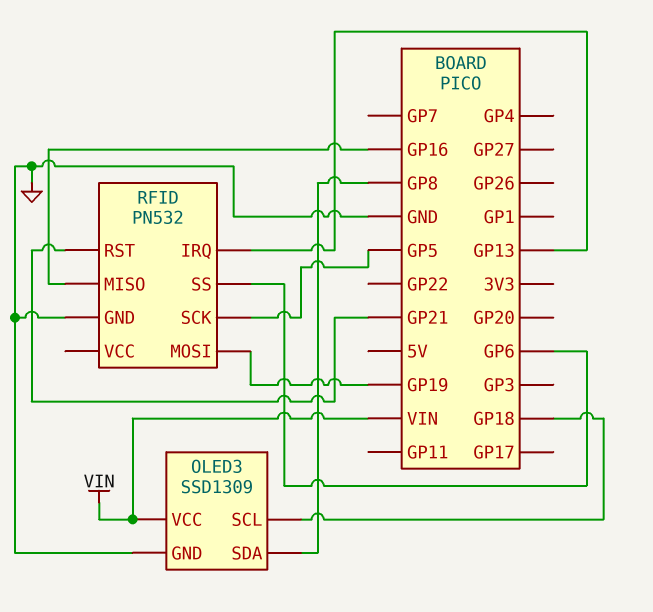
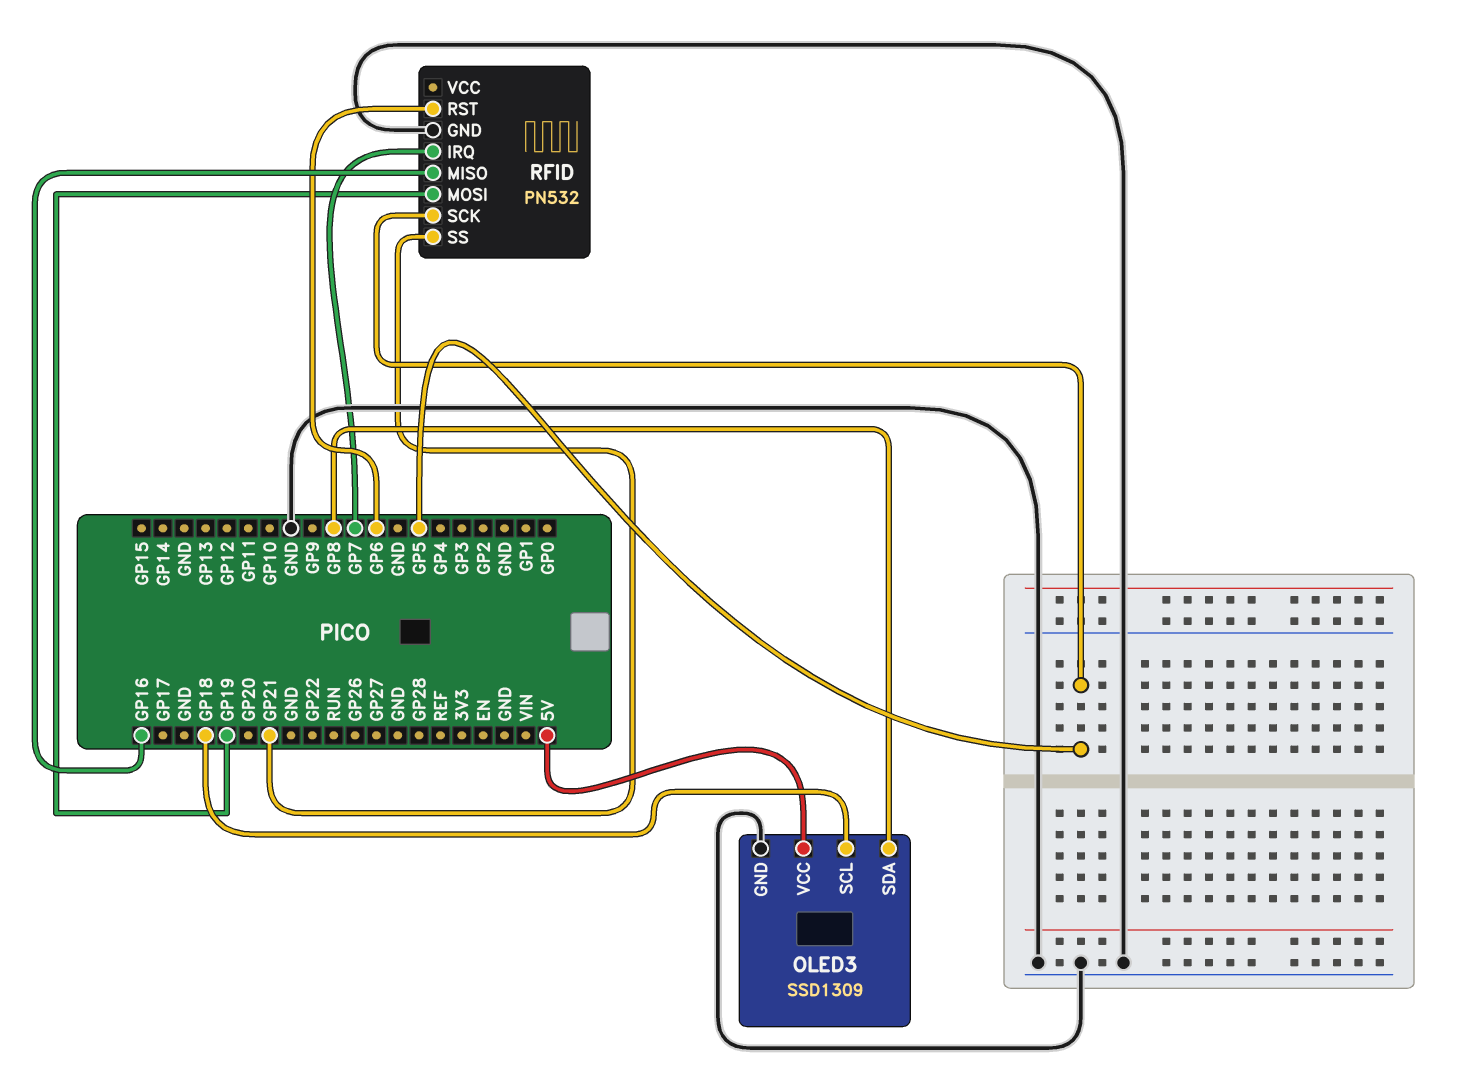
OLED3 pin VCC: VIN -> 5V
RFID pin IRQ: GP13 -> GP7
RFID pin RST: GP21 -> GP6
RFID pin SS: GP6 -> GP21

